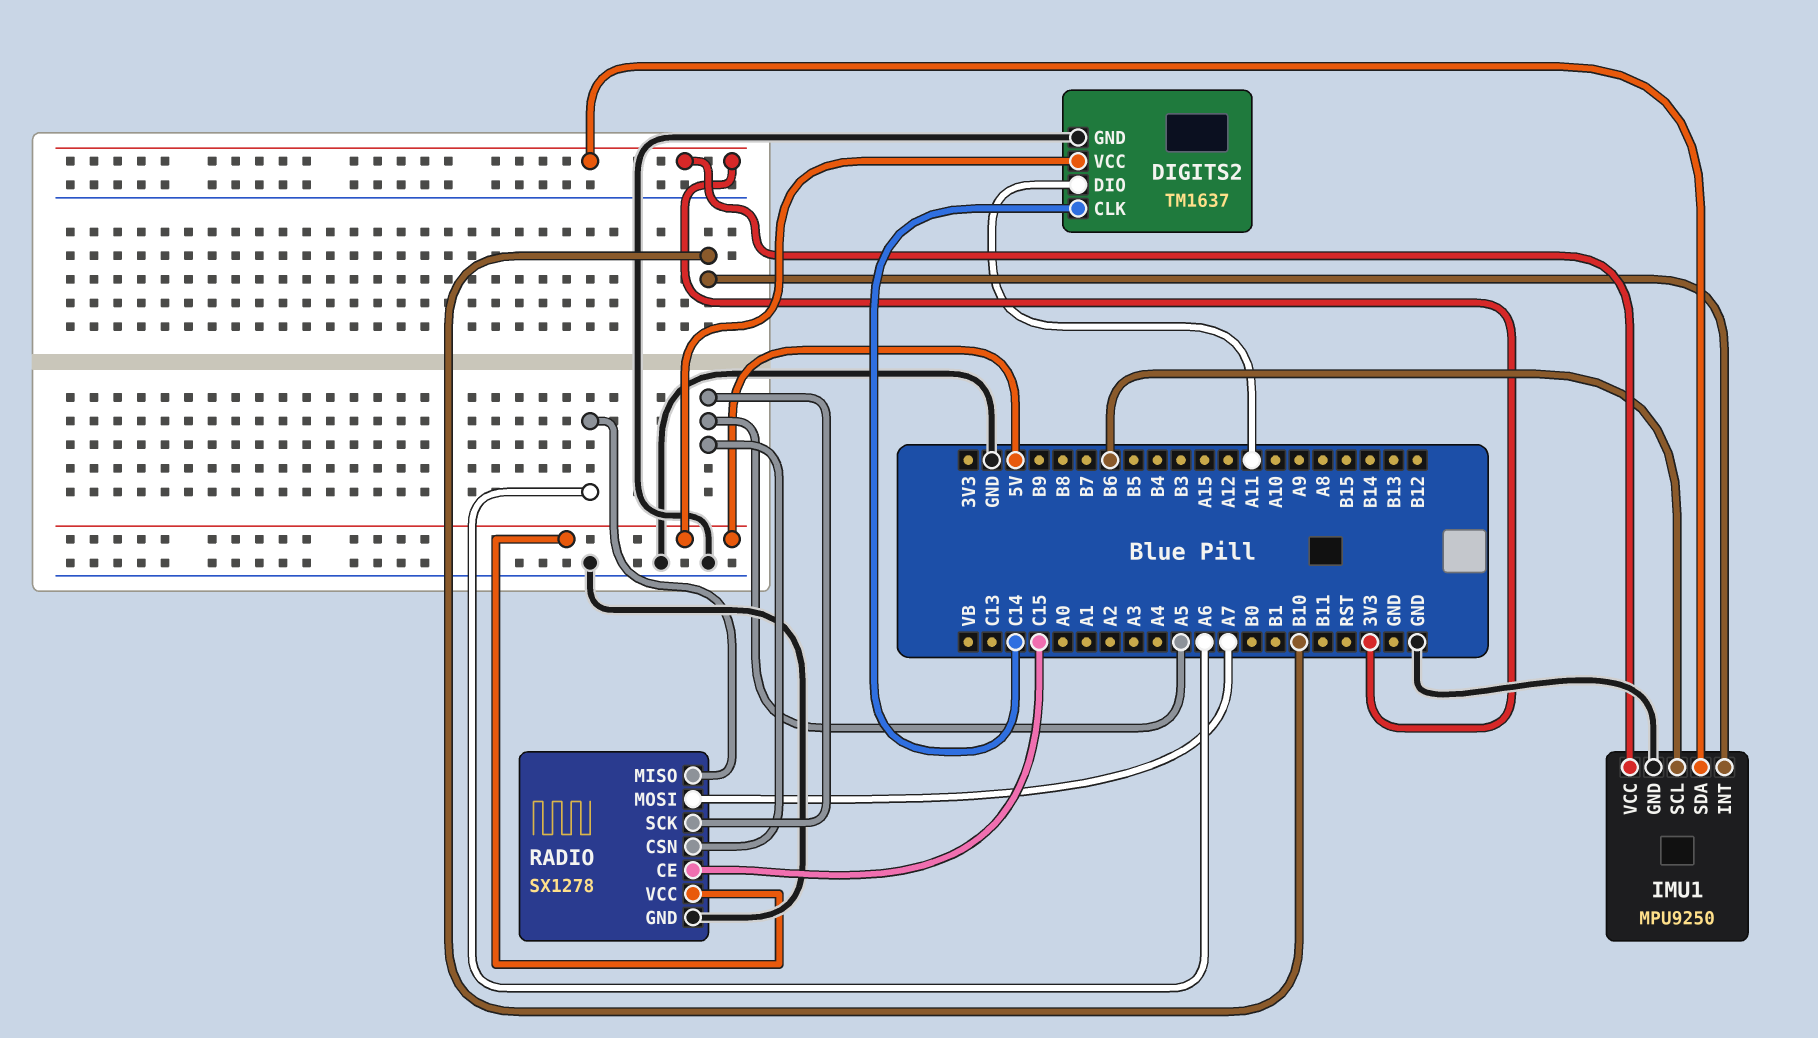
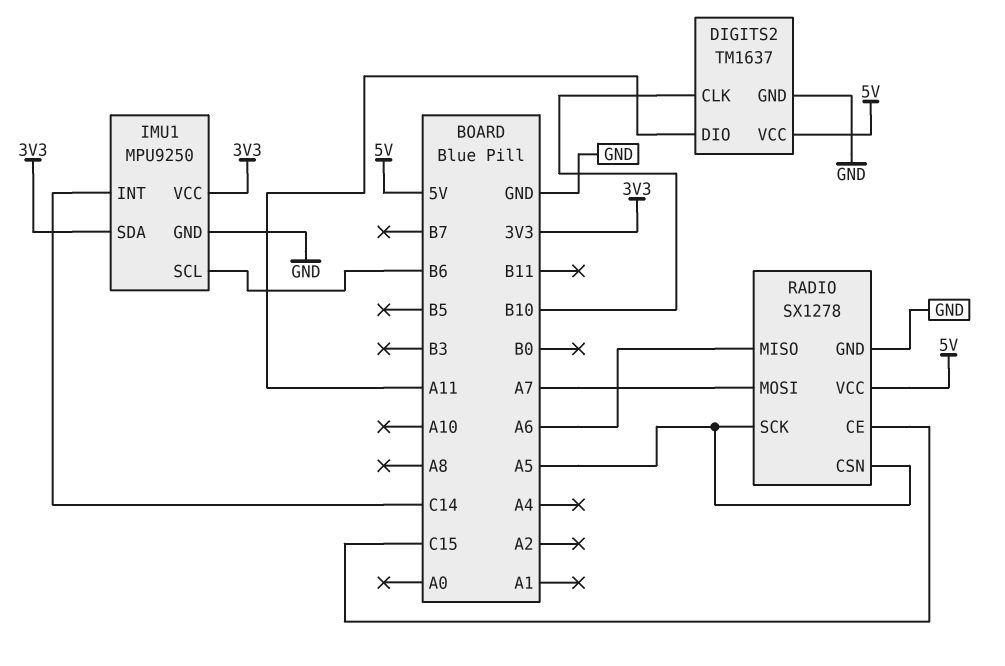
DIGITS2 pin CLK: C14 -> B10
IMU1 pin INT: B10 -> C14

